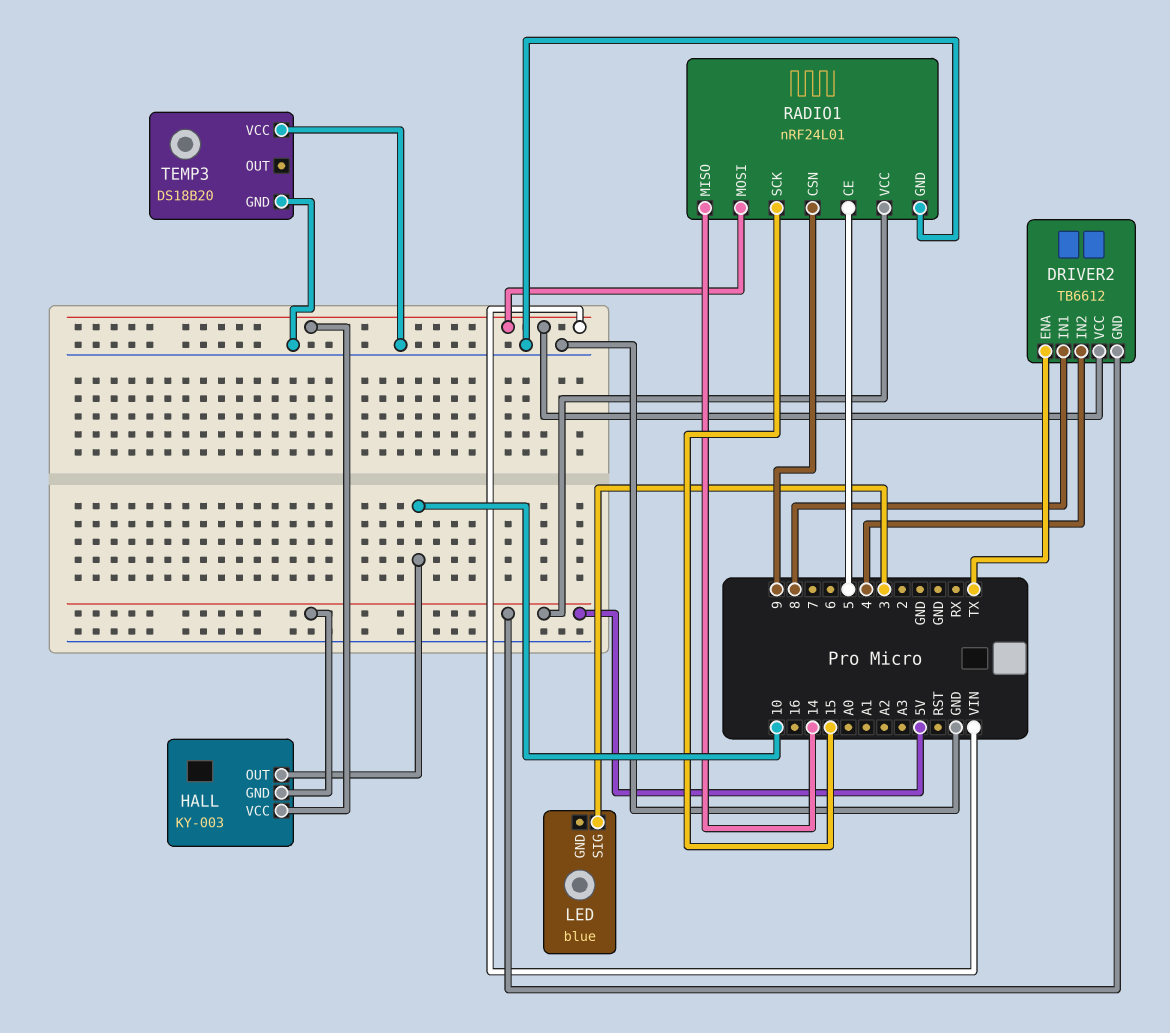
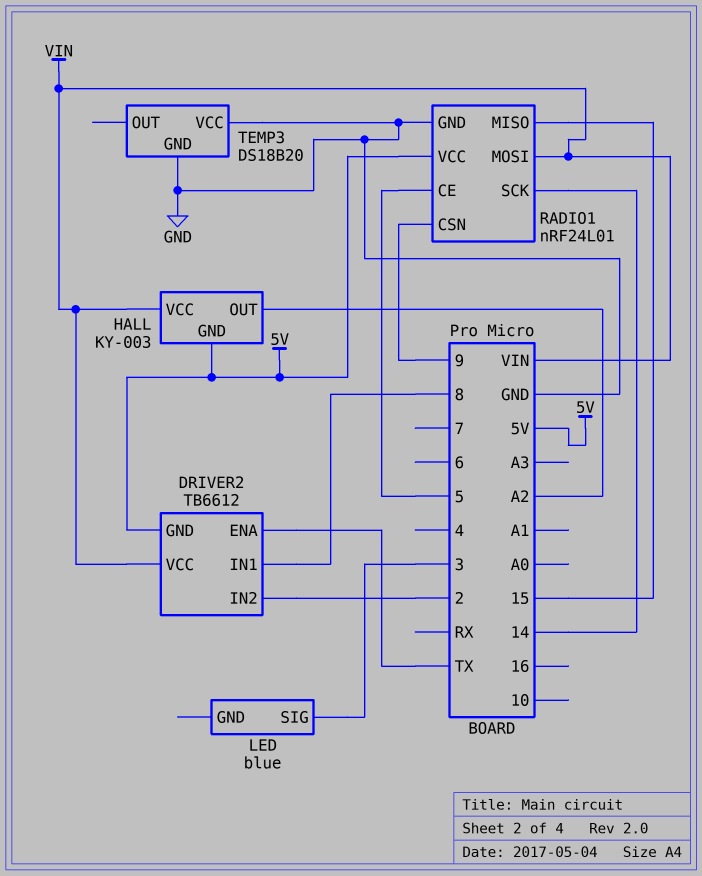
DRIVER2 pin IN2: 4 -> 2
HALL pin OUT: 10 -> A2
RADIO1 pin MISO: 14 -> 15
RADIO1 pin SCK: 15 -> 14

